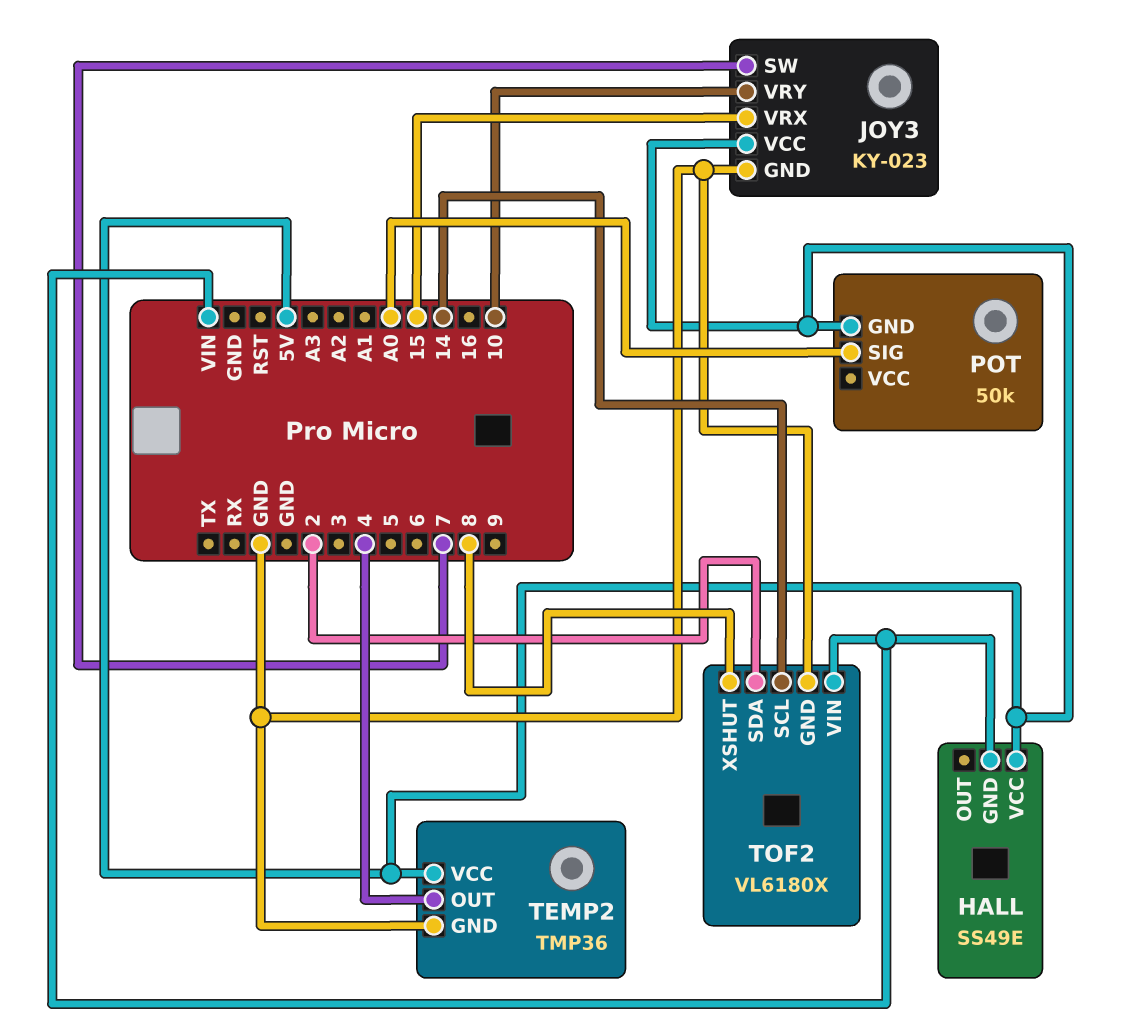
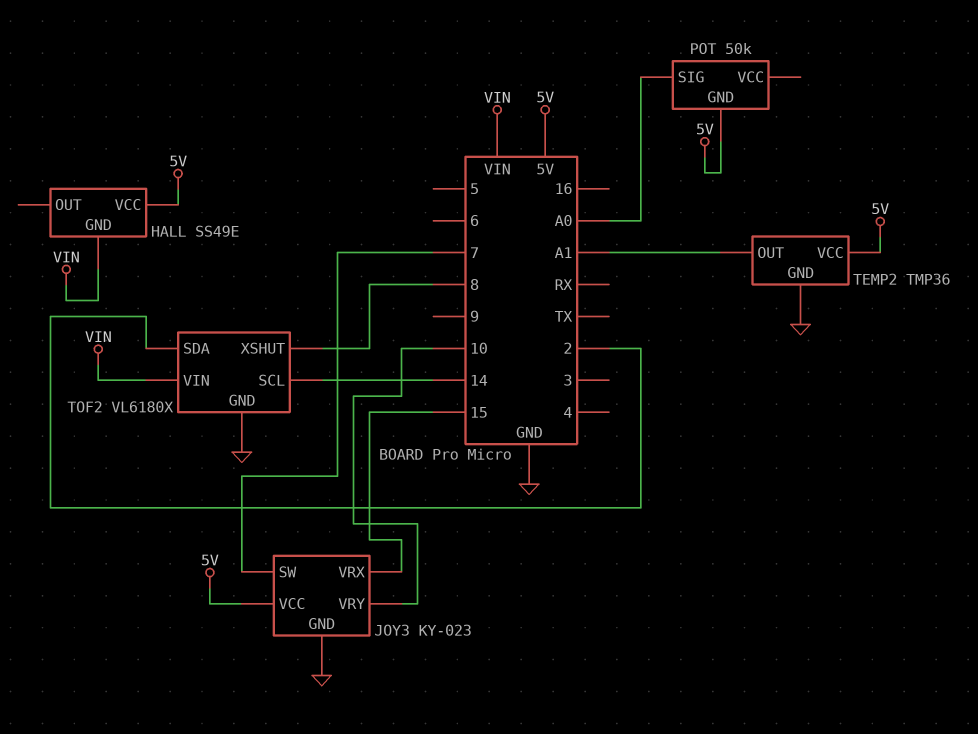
TEMP2 pin OUT: 4 -> A1

